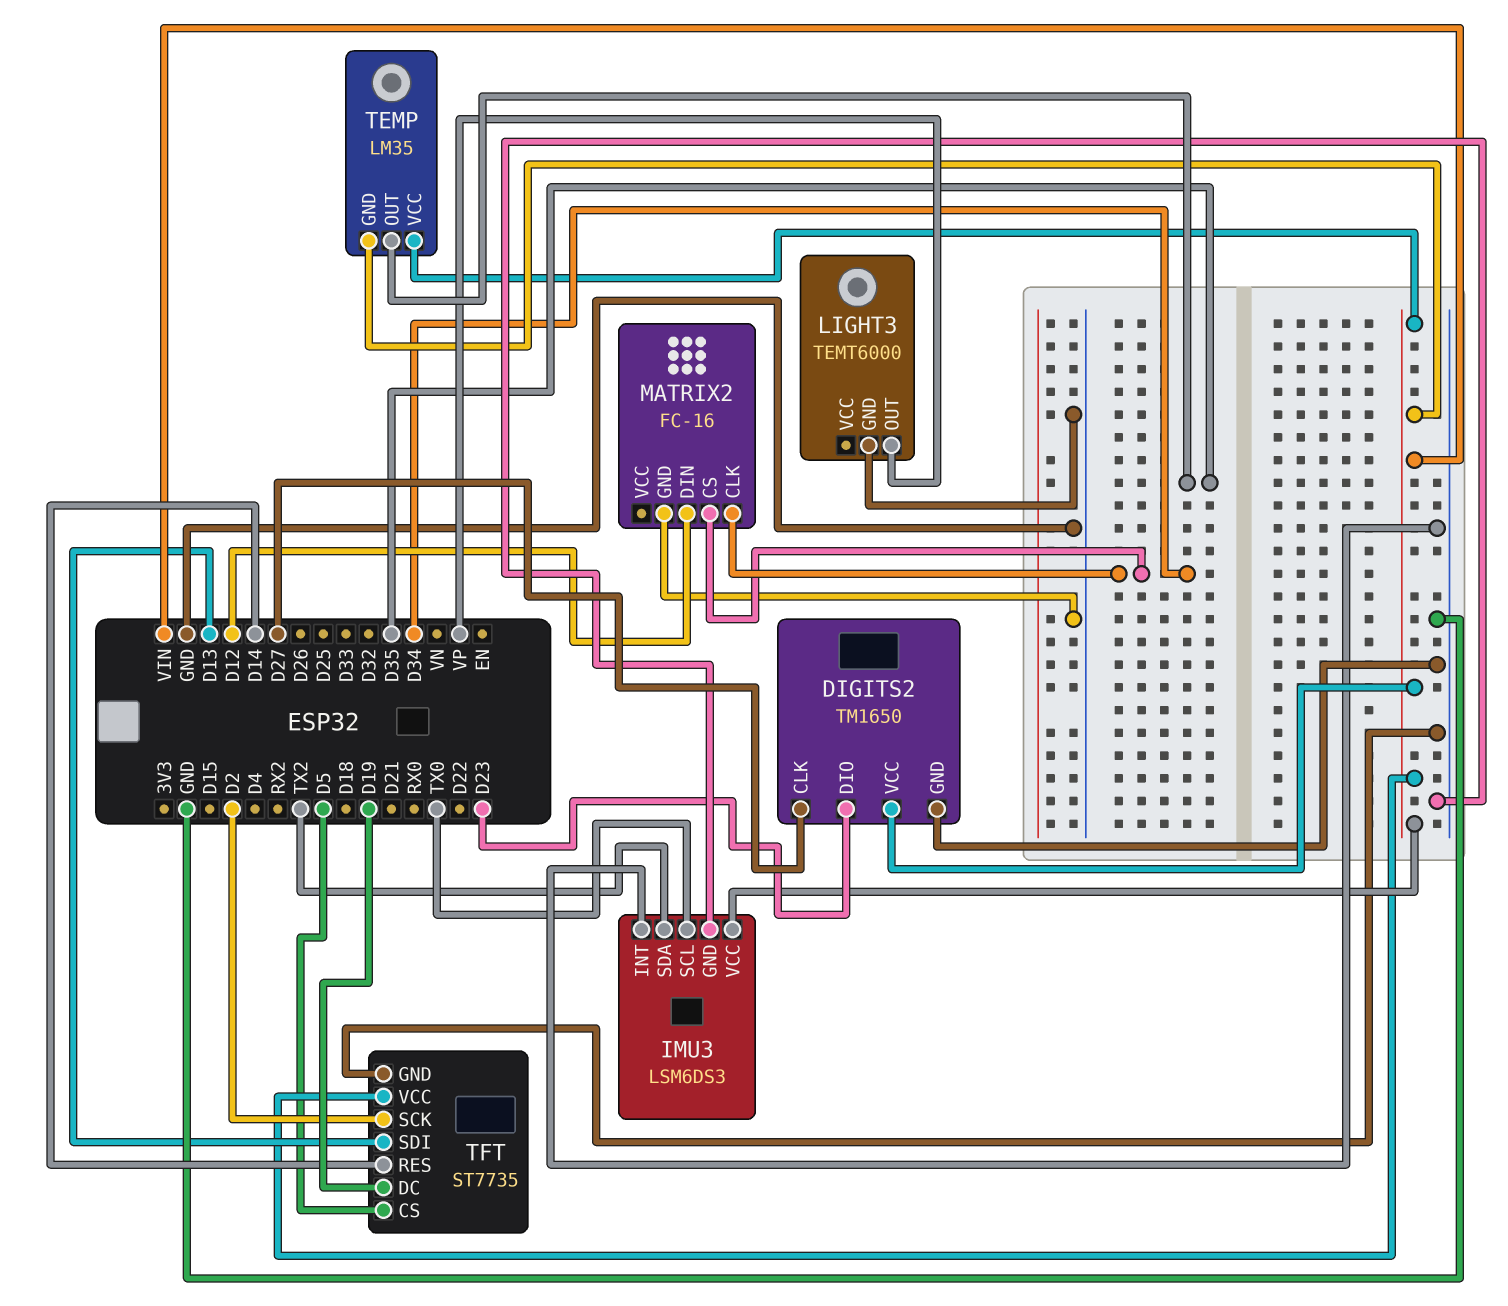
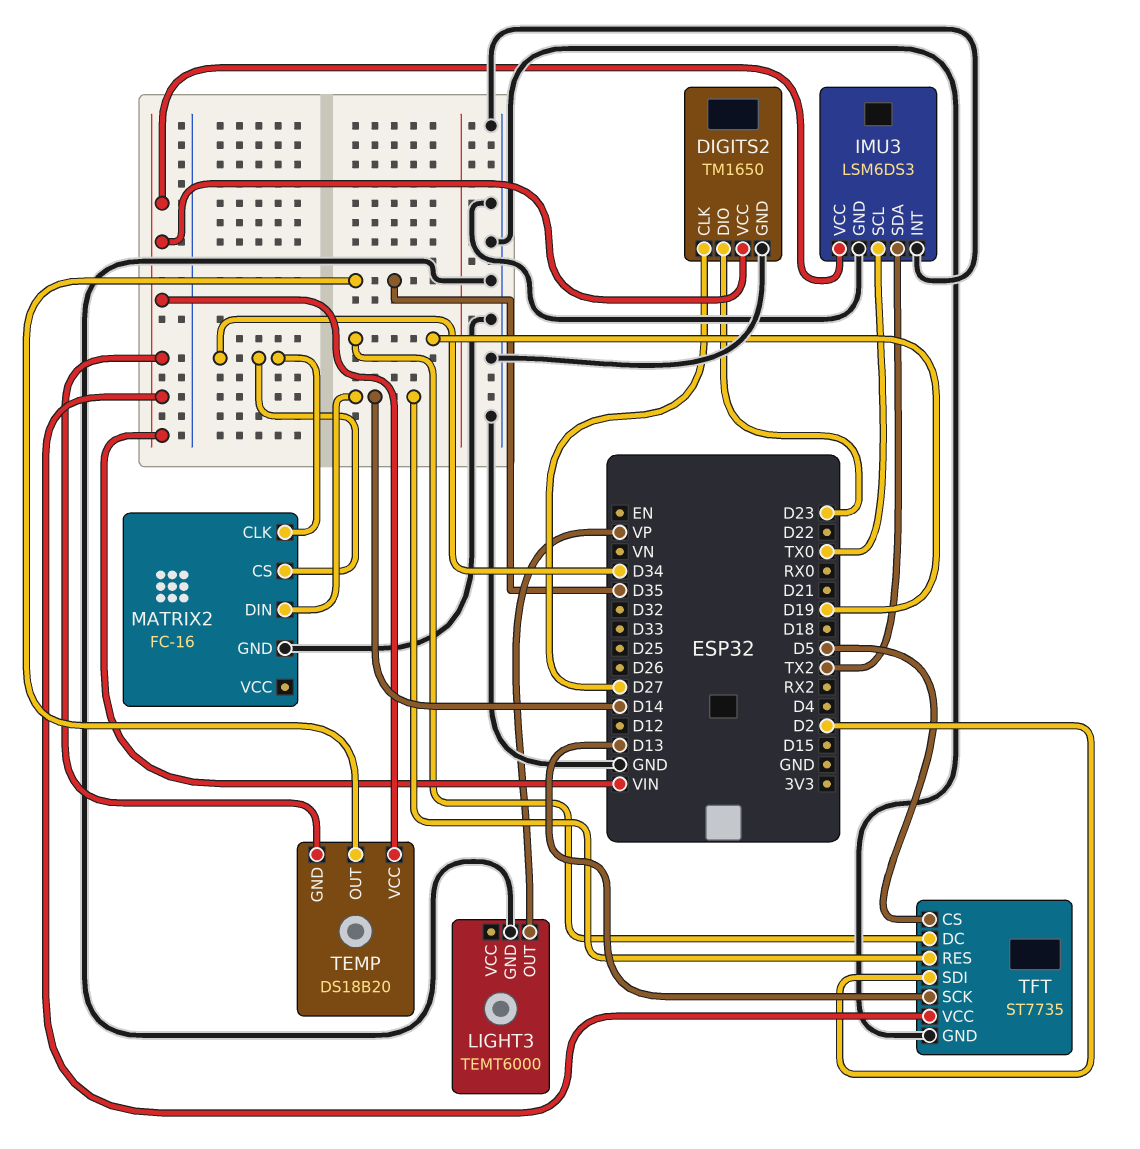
MATRIX2 pin DIN: D12 -> D14
TEMP: LM35 -> DS18B20
TFT pin SCK: D2 -> D13
TFT pin SDI: D13 -> D2

